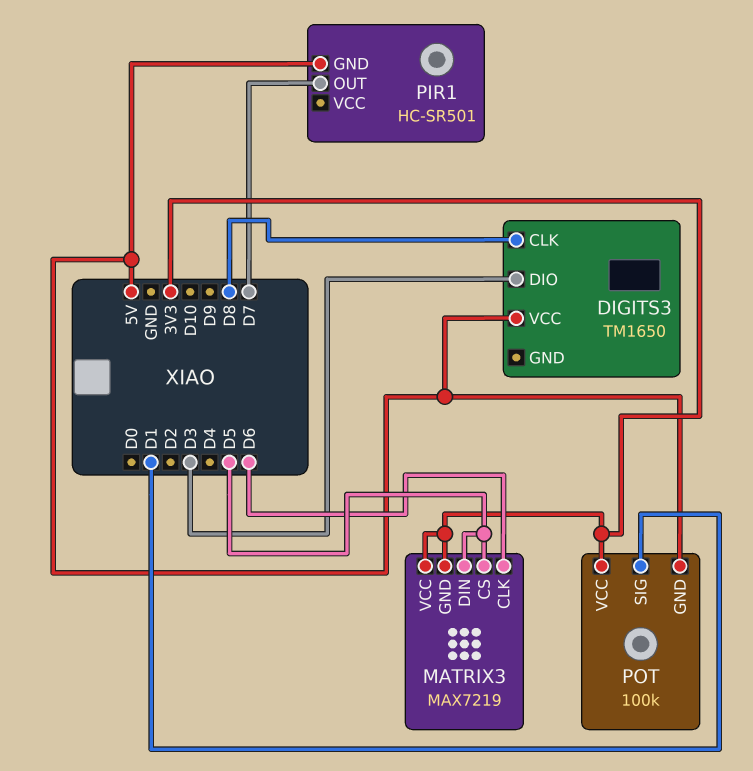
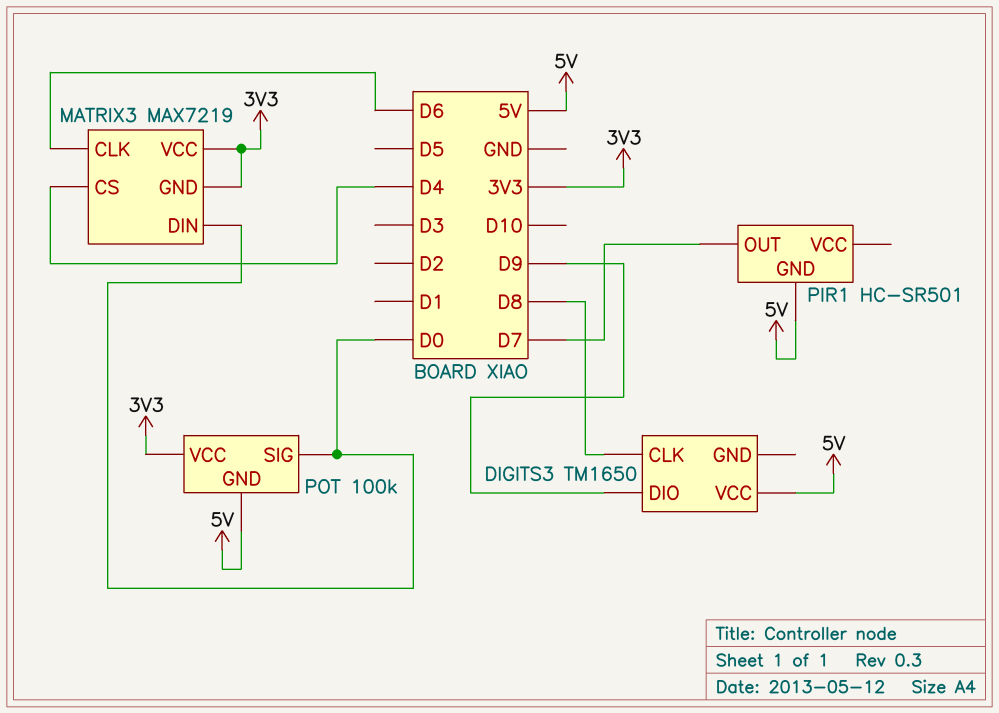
DIGITS3 pin DIO: D3 -> D9
MATRIX3 pin CS: D5 -> D4
MATRIX3 pin DIN: D5 -> D0
POT pin SIG: D1 -> D0

